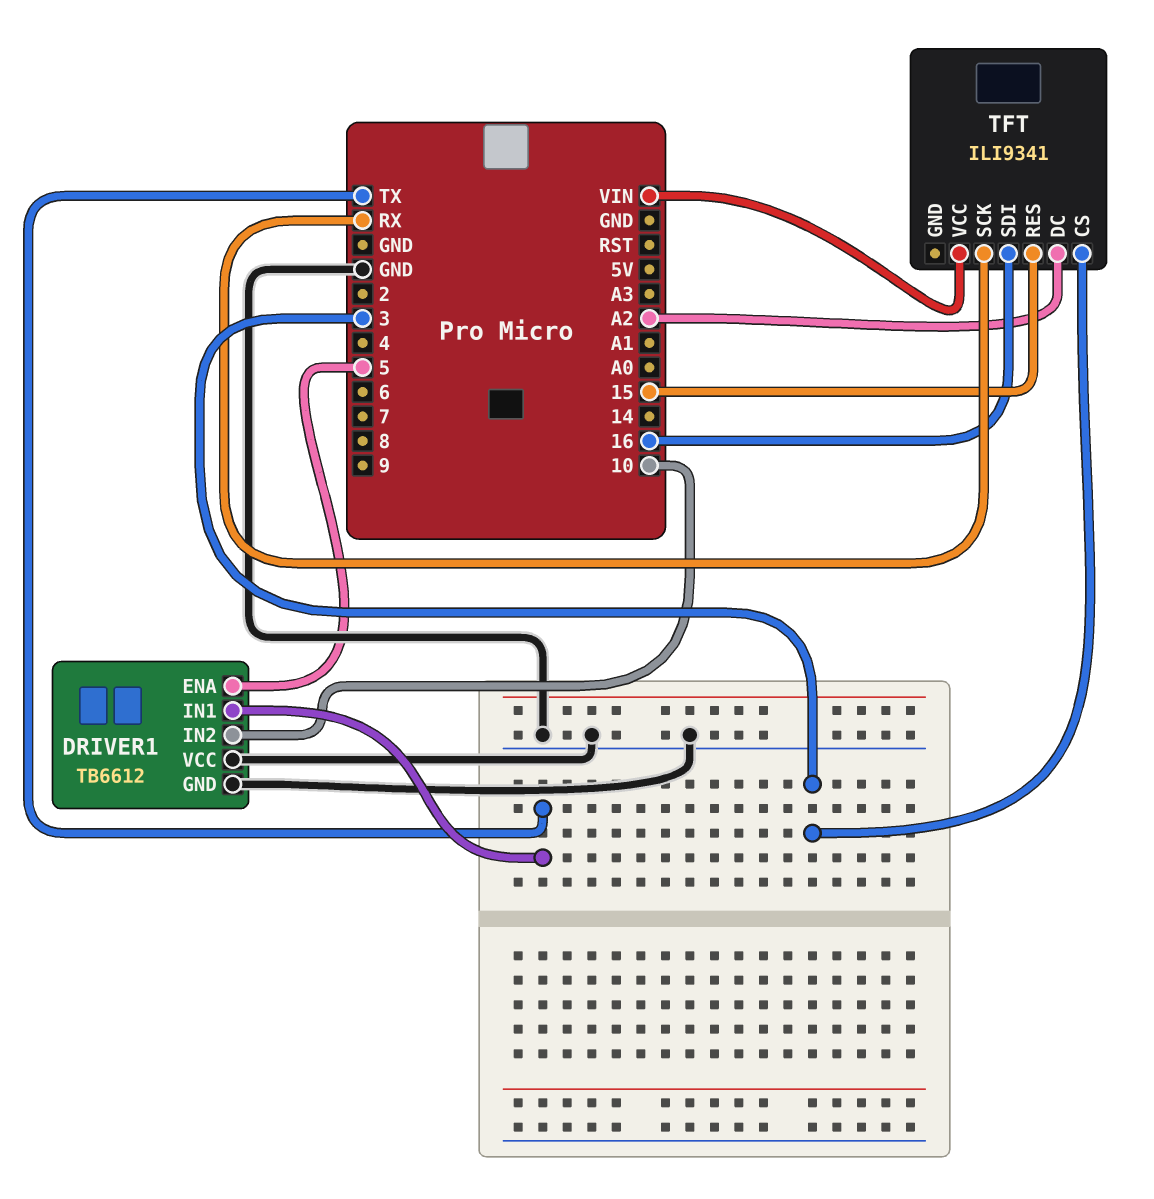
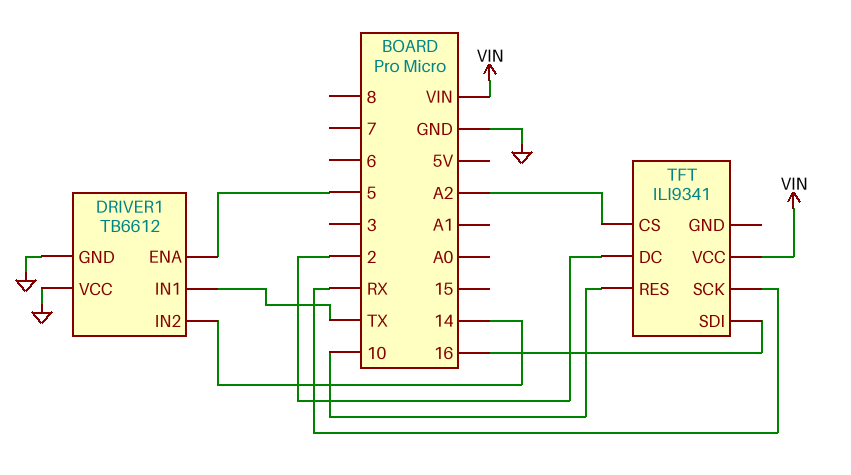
DRIVER1 pin IN2: 10 -> 14
TFT pin CS: 3 -> A2
TFT pin DC: A2 -> 2
TFT pin RES: 15 -> 10

